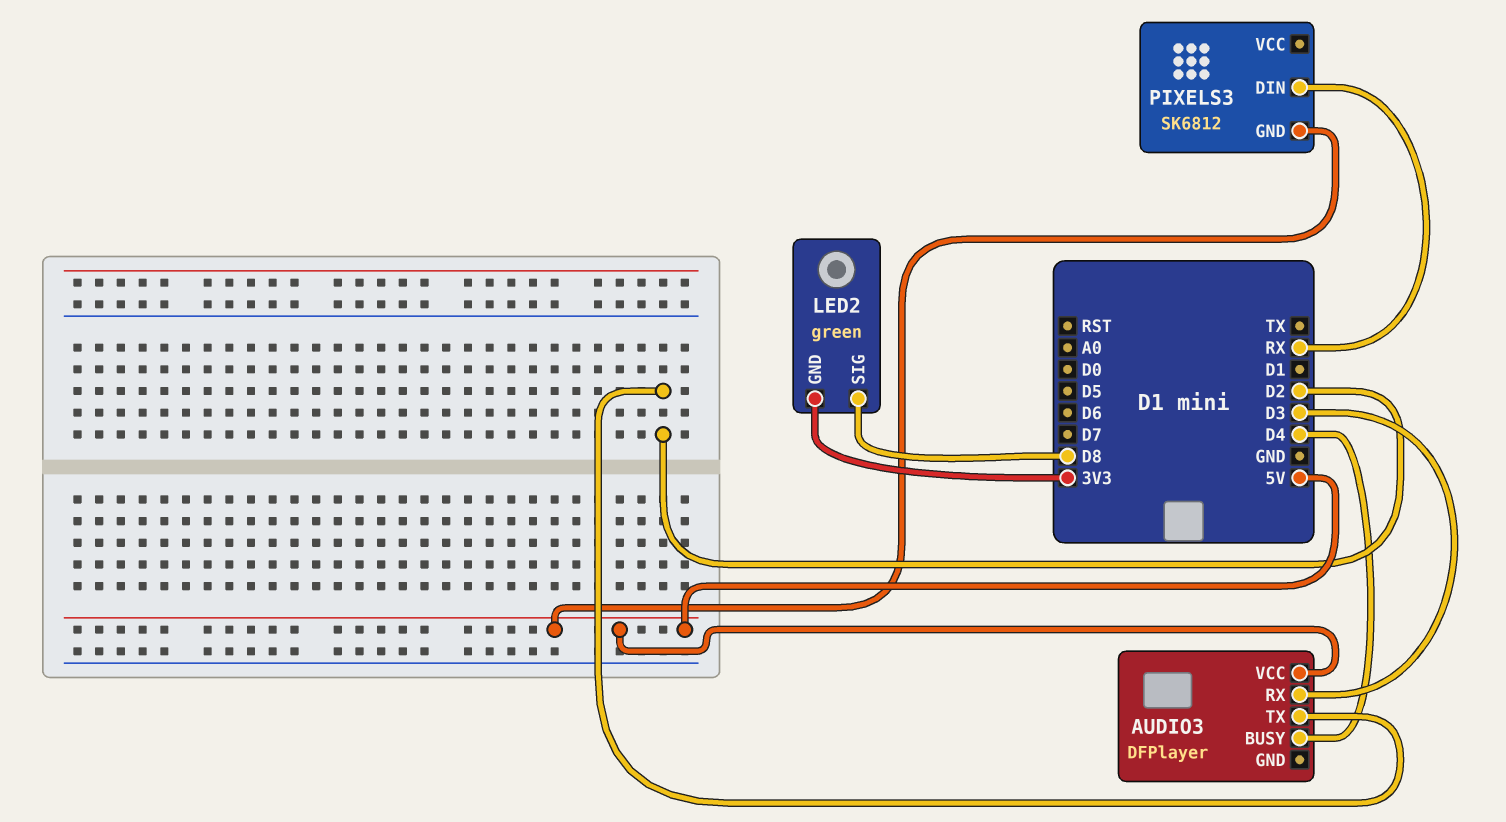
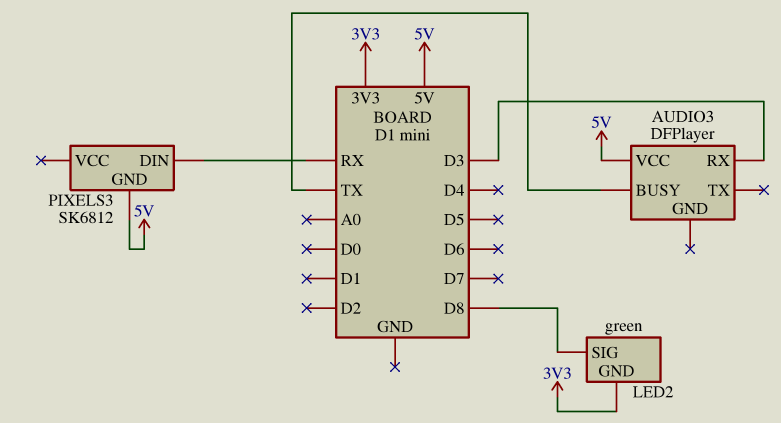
AUDIO3 pin BUSY: D4 -> TX
AUDIO3 pin TX: D2 -> none

